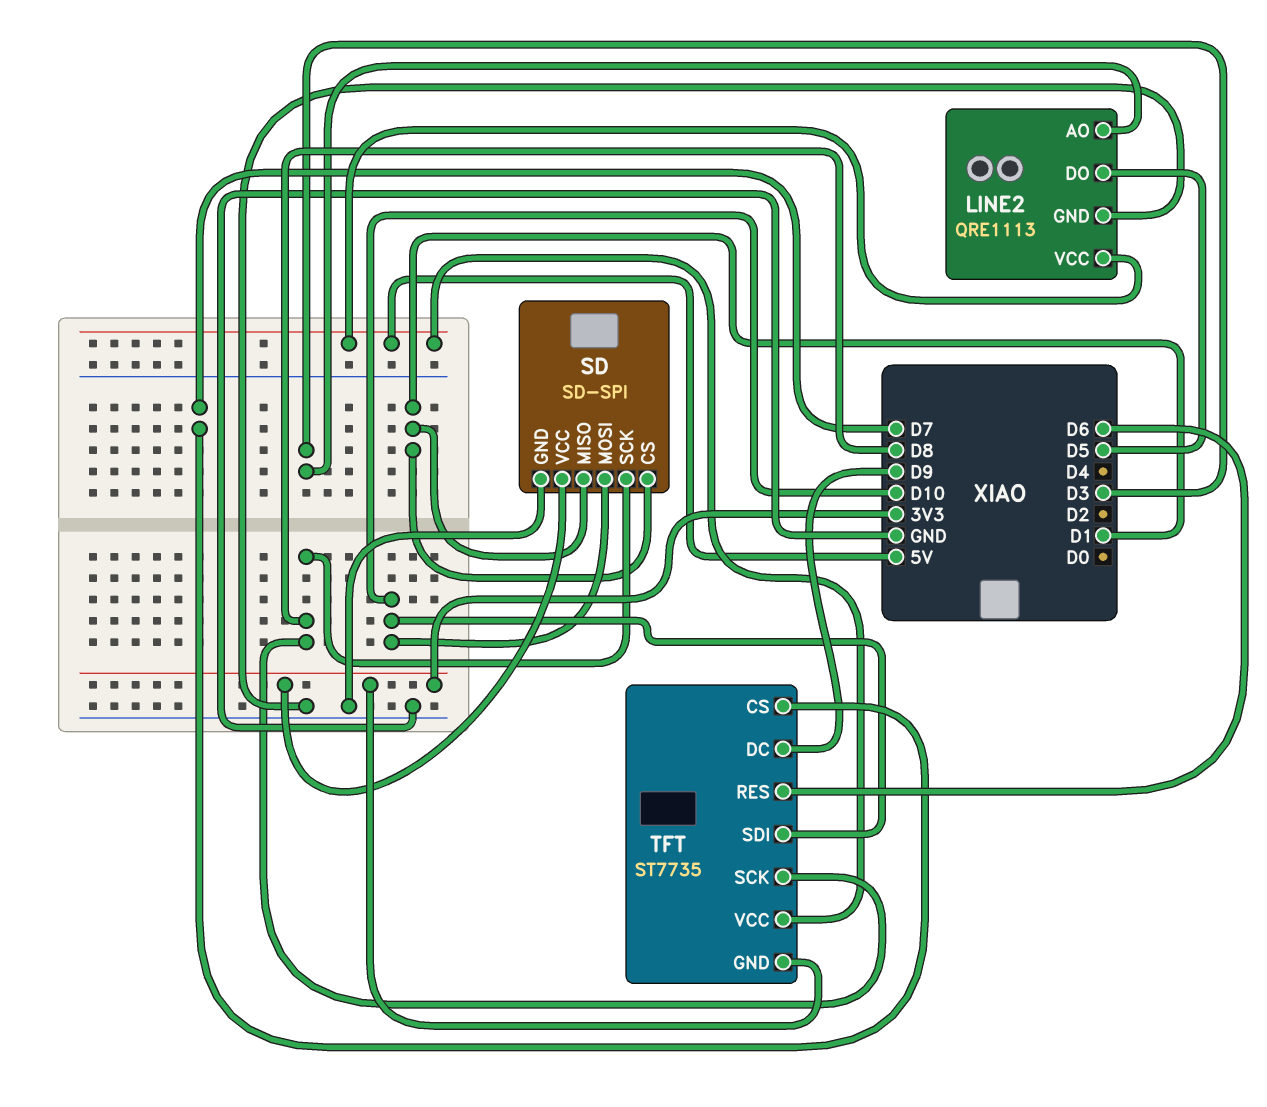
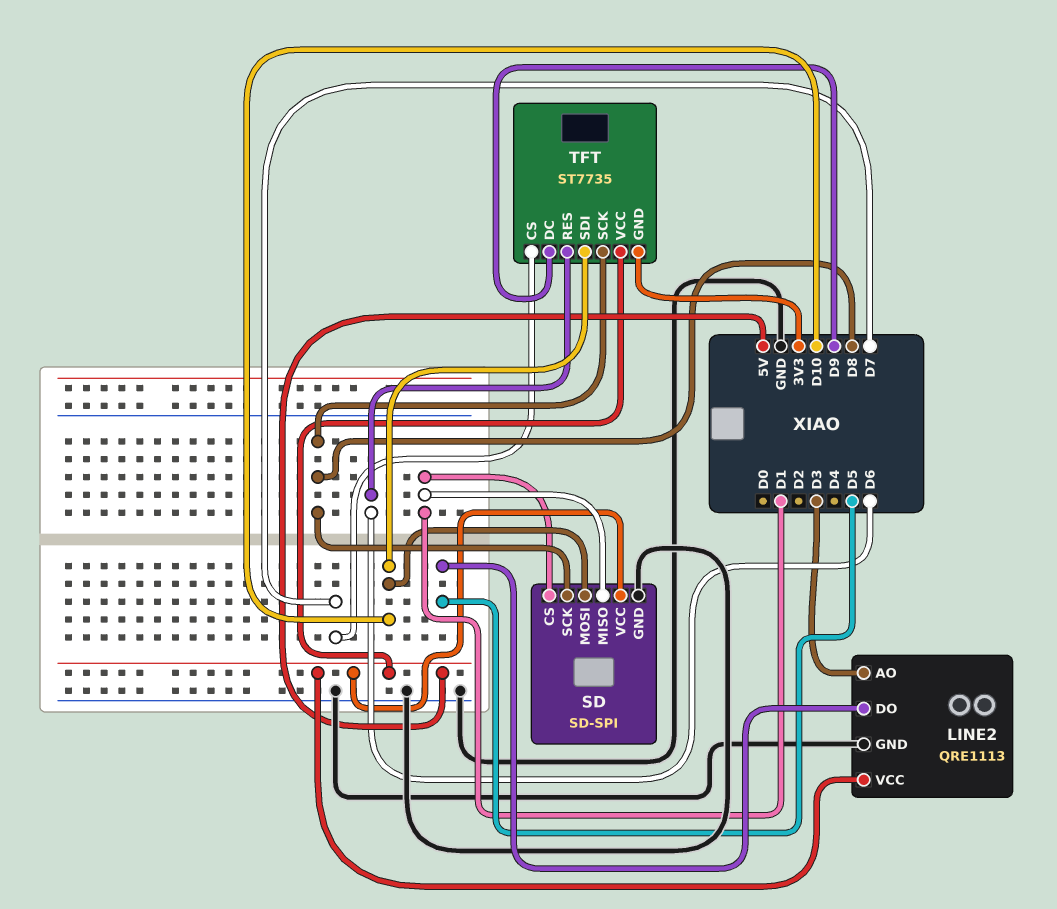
SD pin VCC: 3V3 -> 5V

